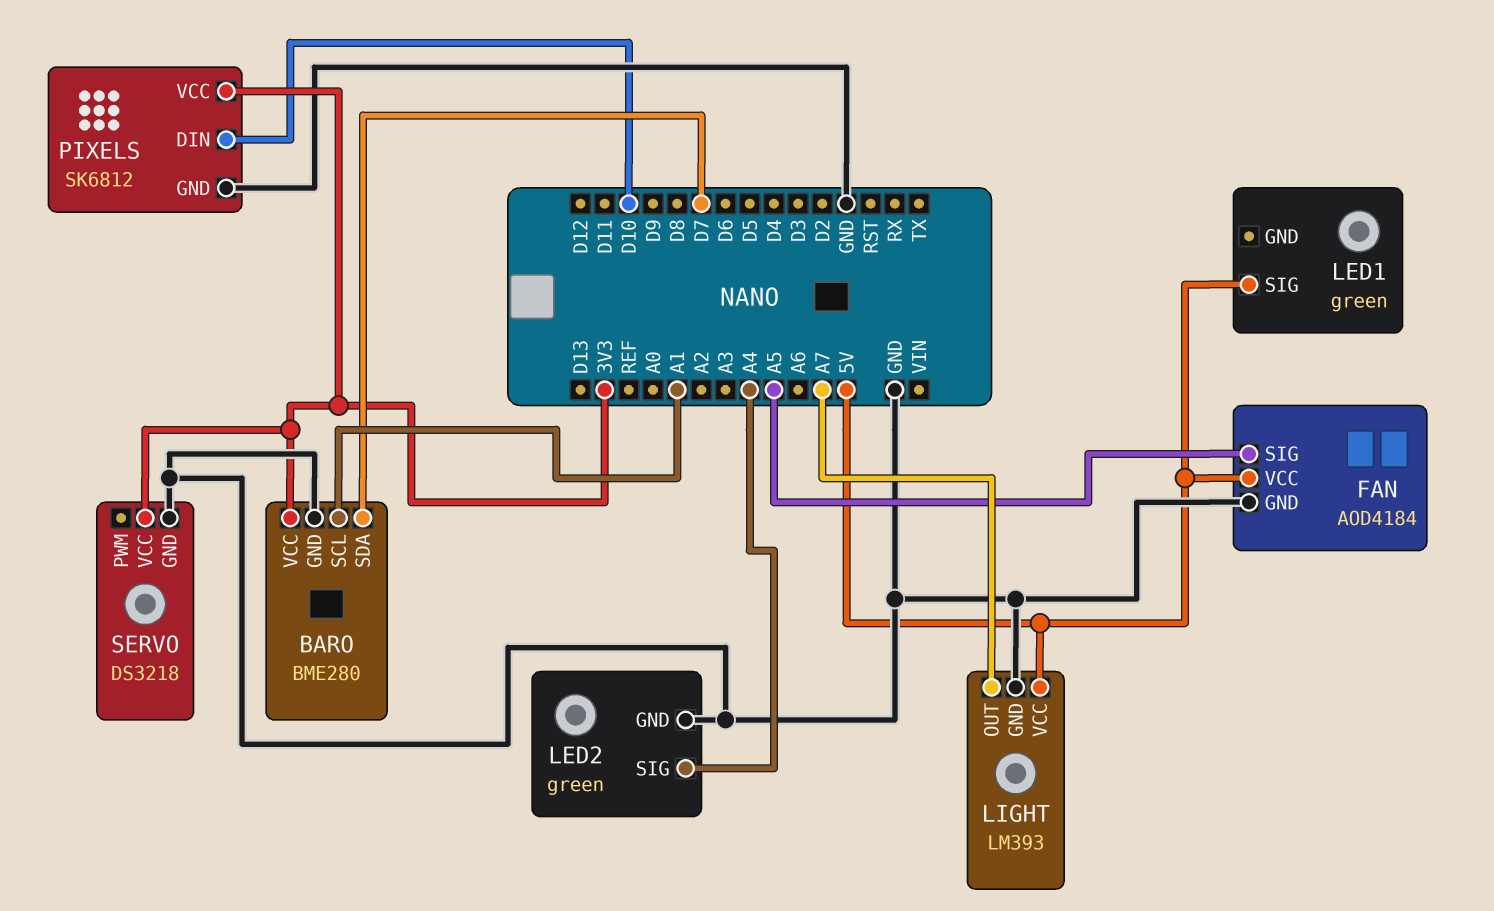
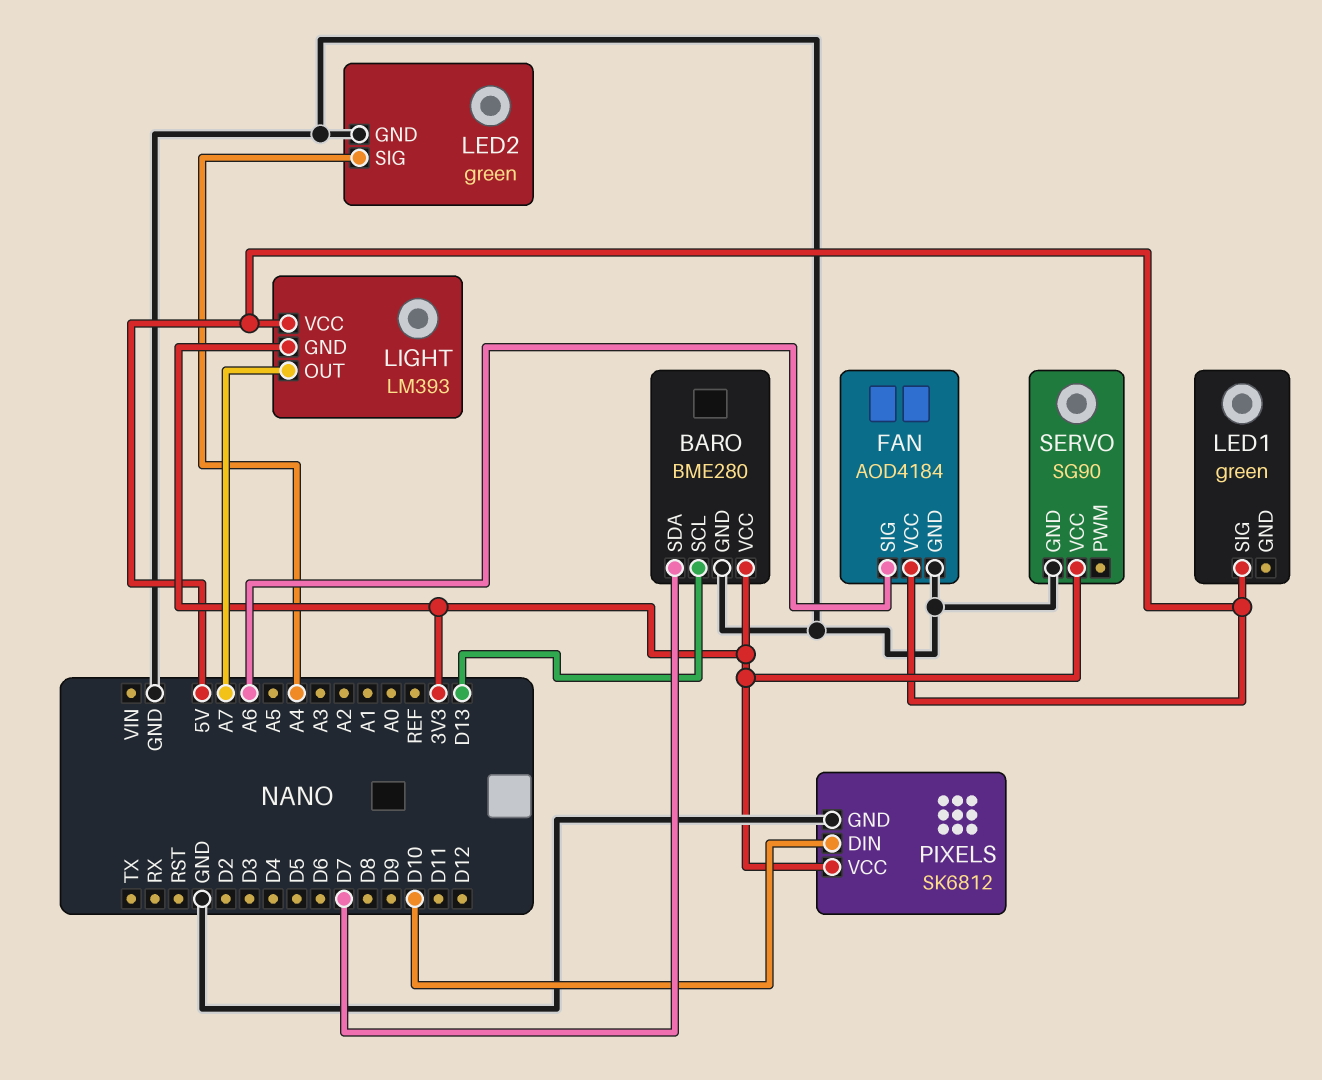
BARO pin SCL: A1 -> D13
FAN pin SIG: A5 -> A6
LIGHT pin GND: GND -> 3V3
SERVO: DS3218 -> SG90

